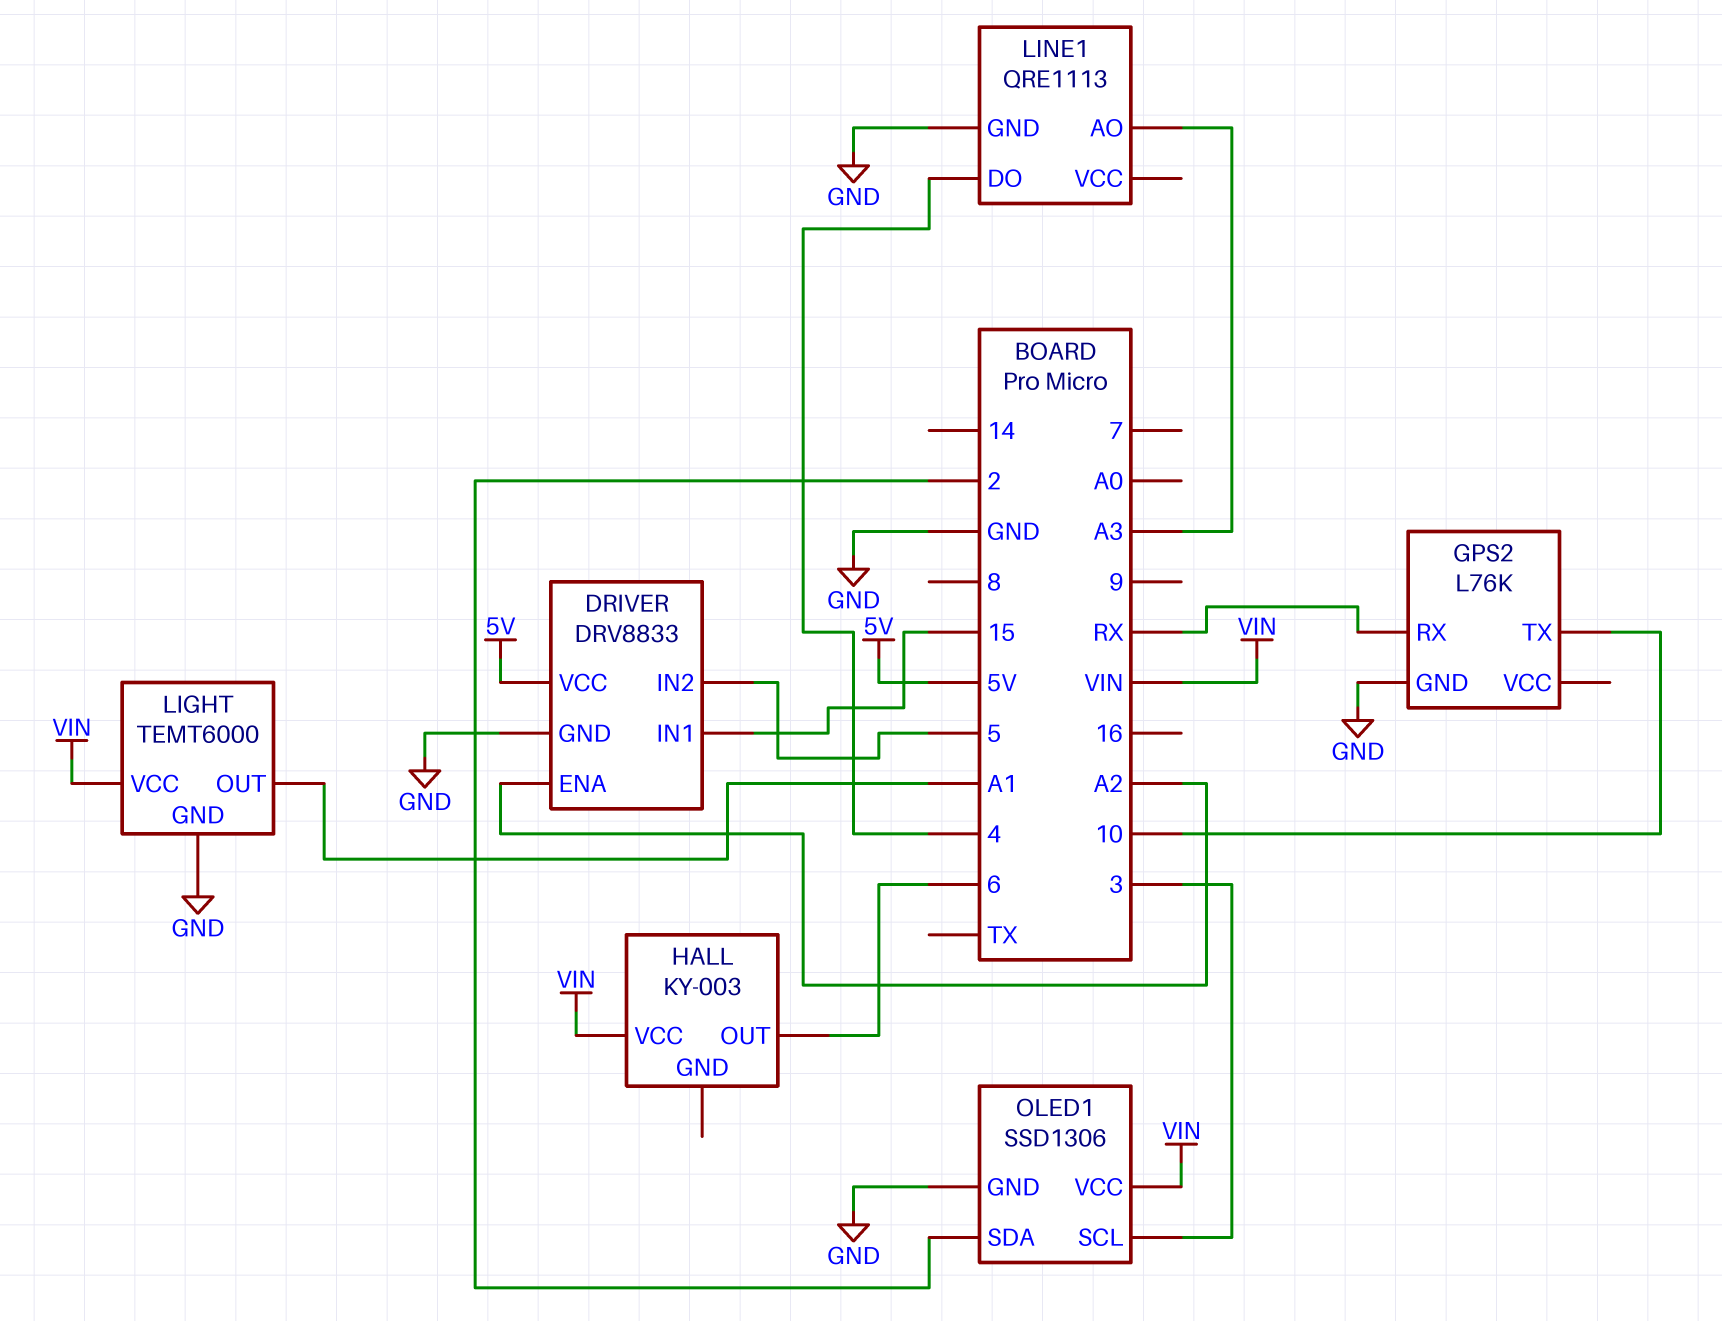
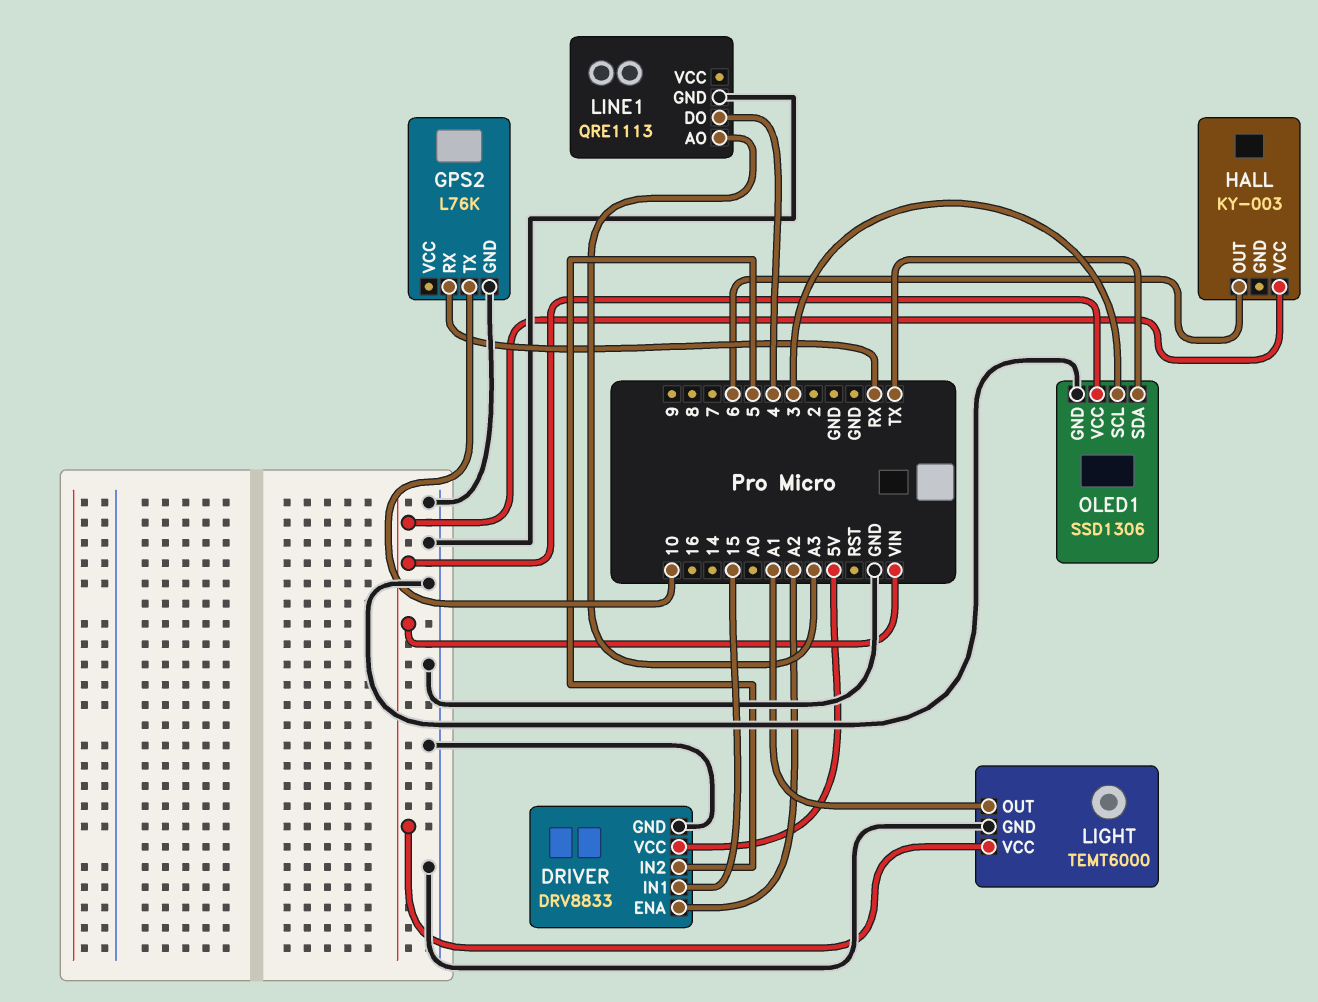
OLED1 pin SDA: 2 -> TX

